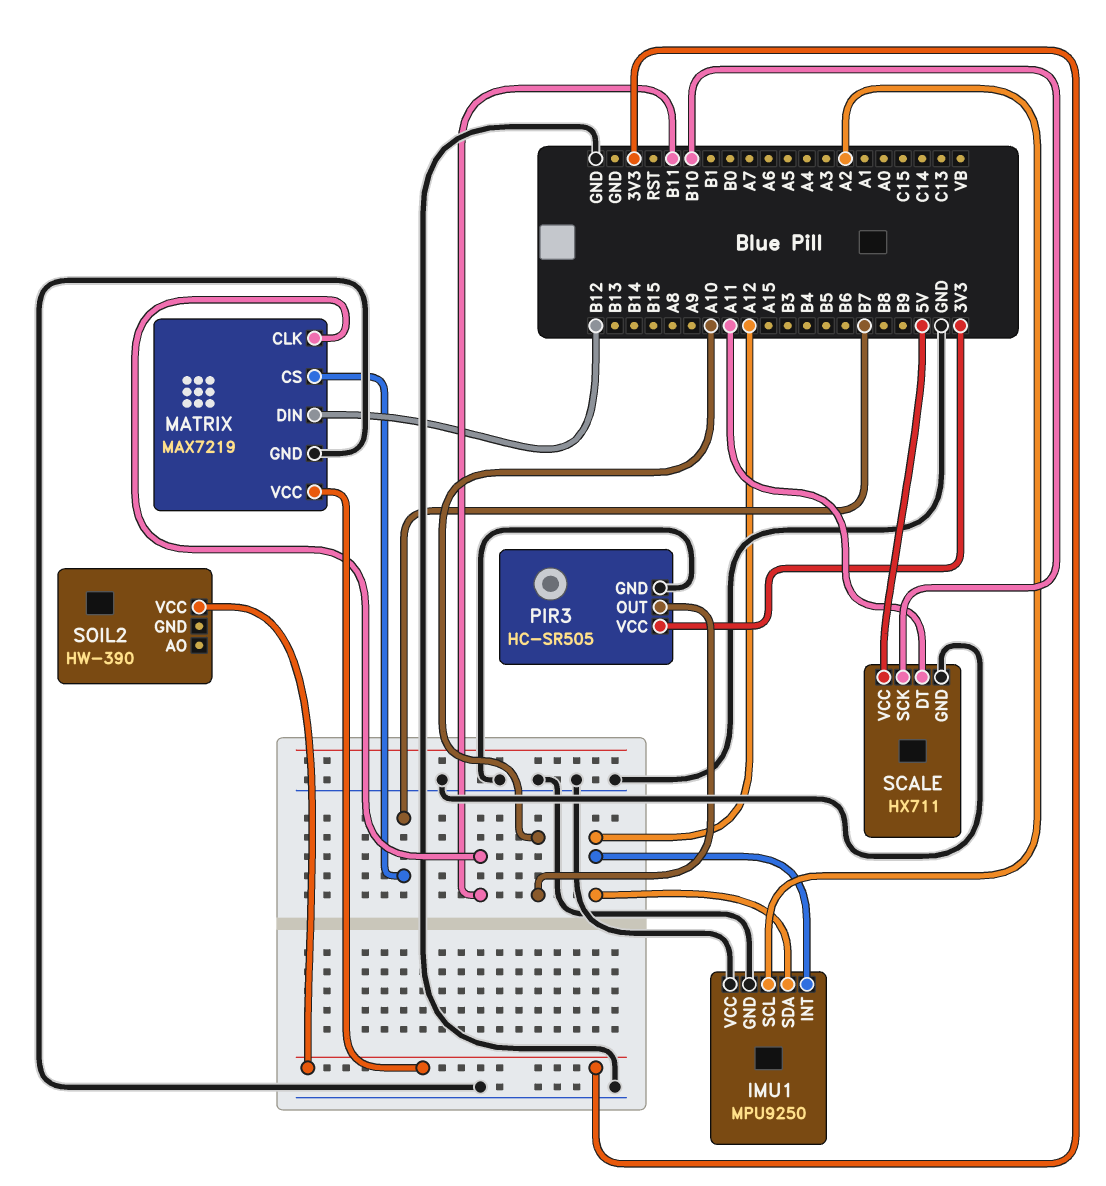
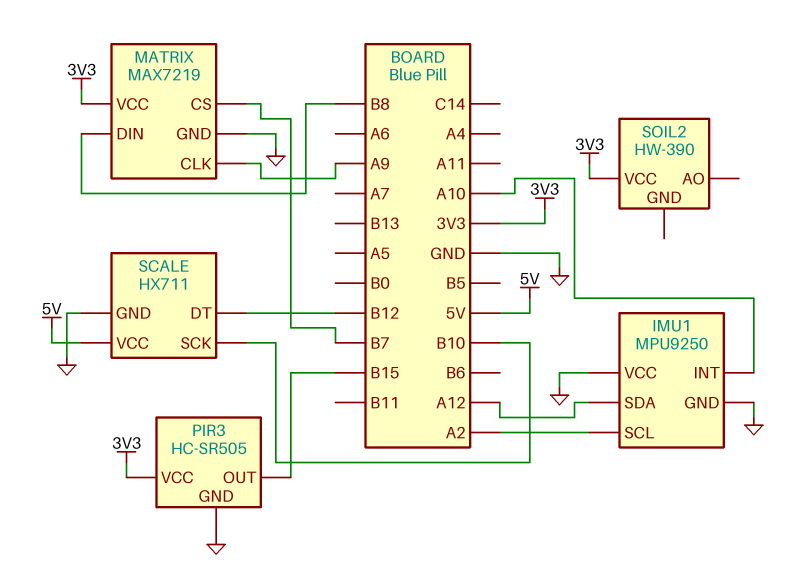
IMU1 pin INT: A12 -> A10
MATRIX pin CLK: B11 -> A9
MATRIX pin DIN: B12 -> B8
PIR3 pin OUT: A10 -> B15
SCALE pin DT: A11 -> B12

